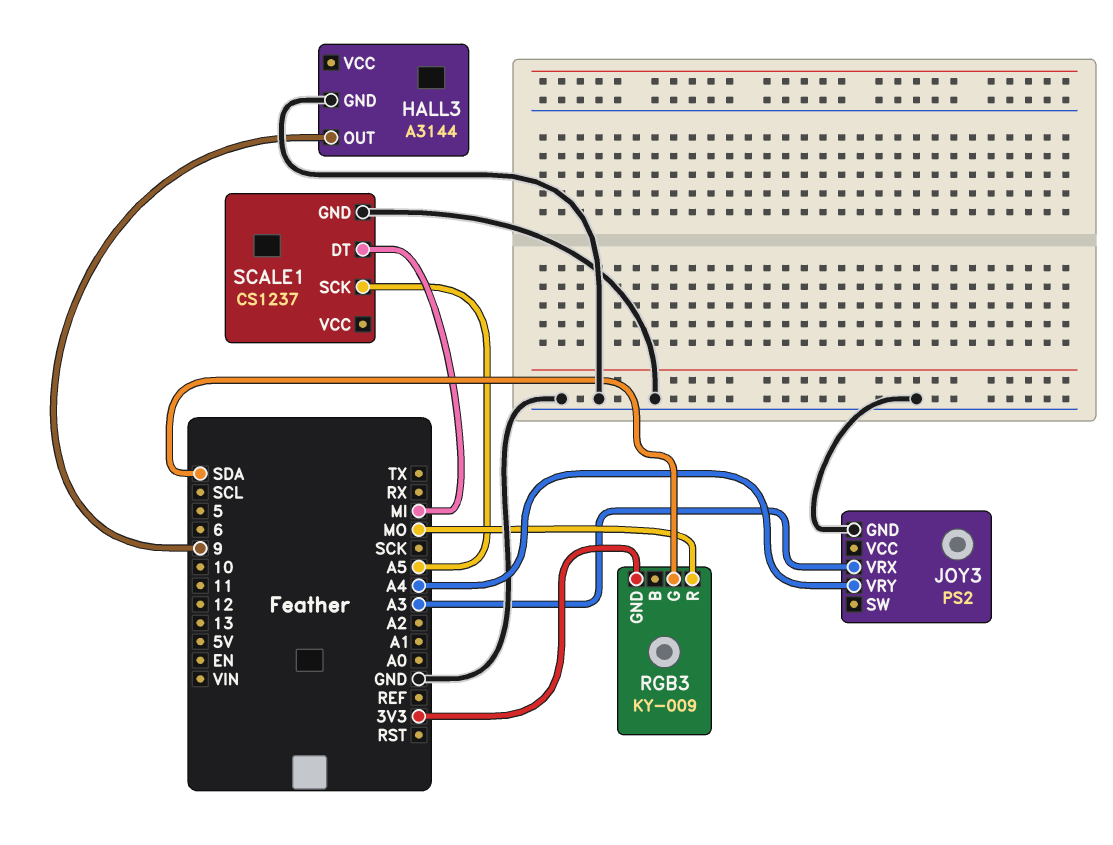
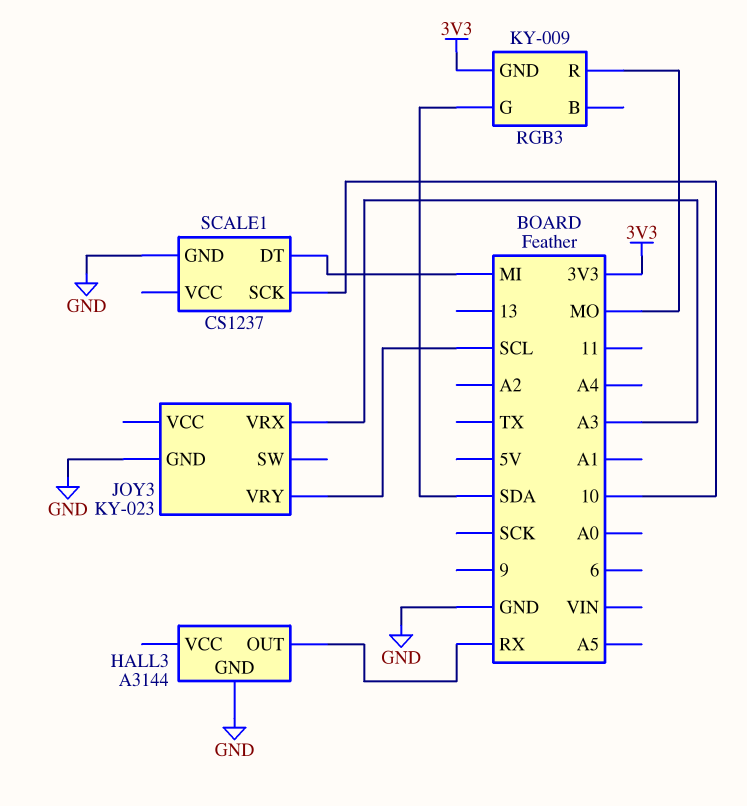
HALL3 pin OUT: 9 -> RX
JOY3: PS2 -> KY-023
JOY3 pin VRY: A4 -> SCL
SCALE1 pin SCK: A5 -> 10

